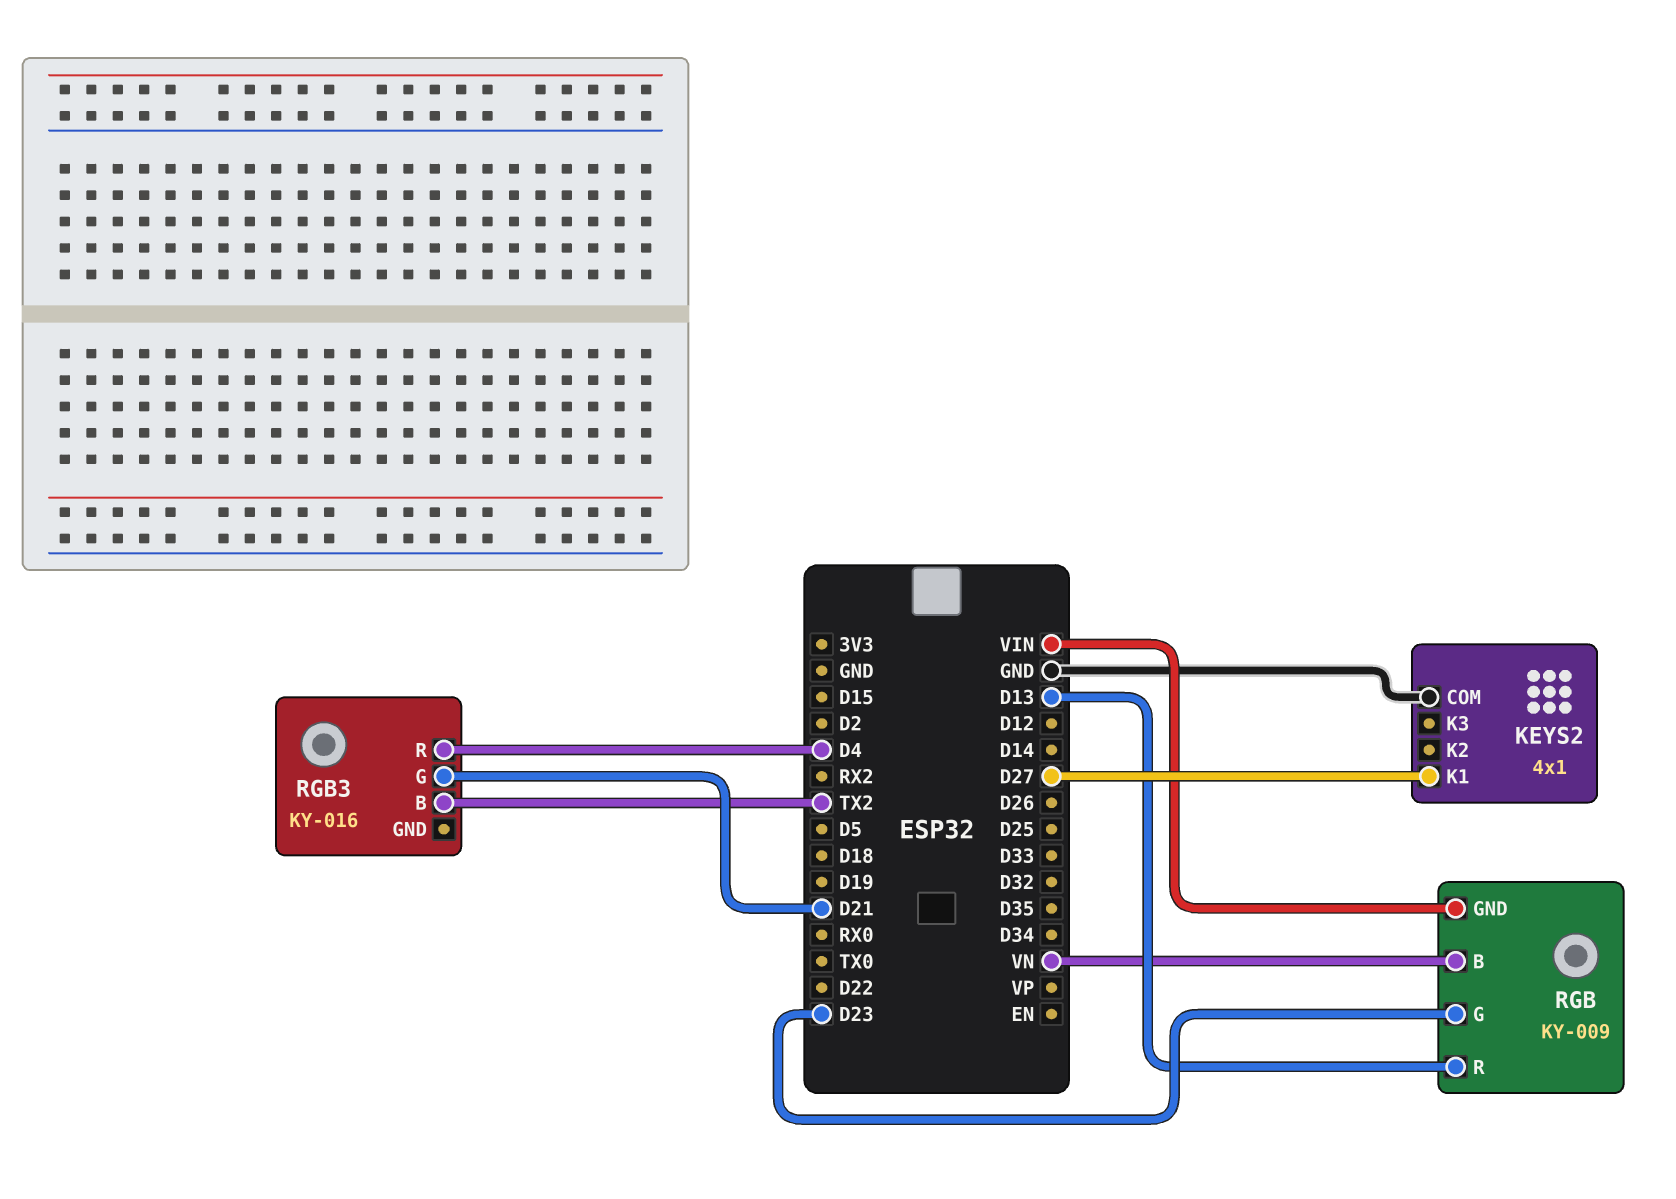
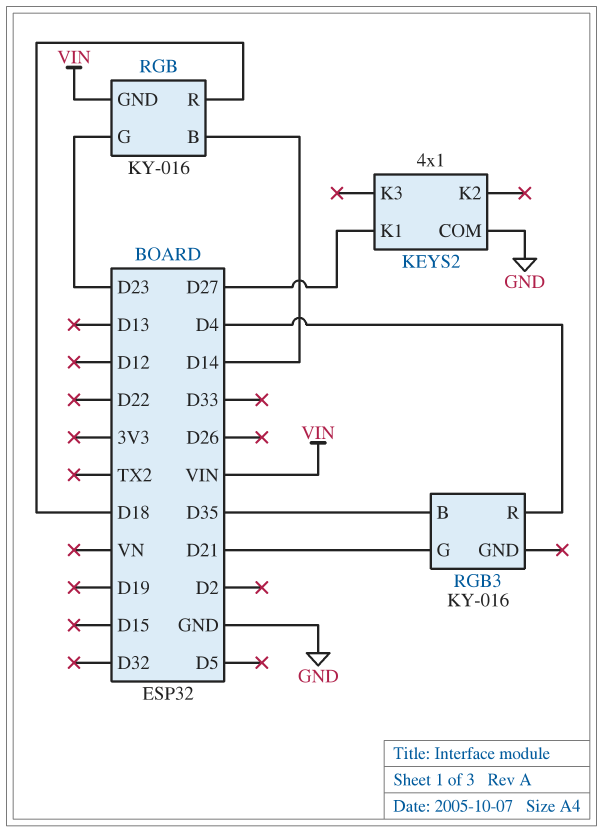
RGB: KY-009 -> KY-016
RGB pin B: VN -> D14
RGB pin R: D13 -> D18
RGB3 pin B: TX2 -> D35

